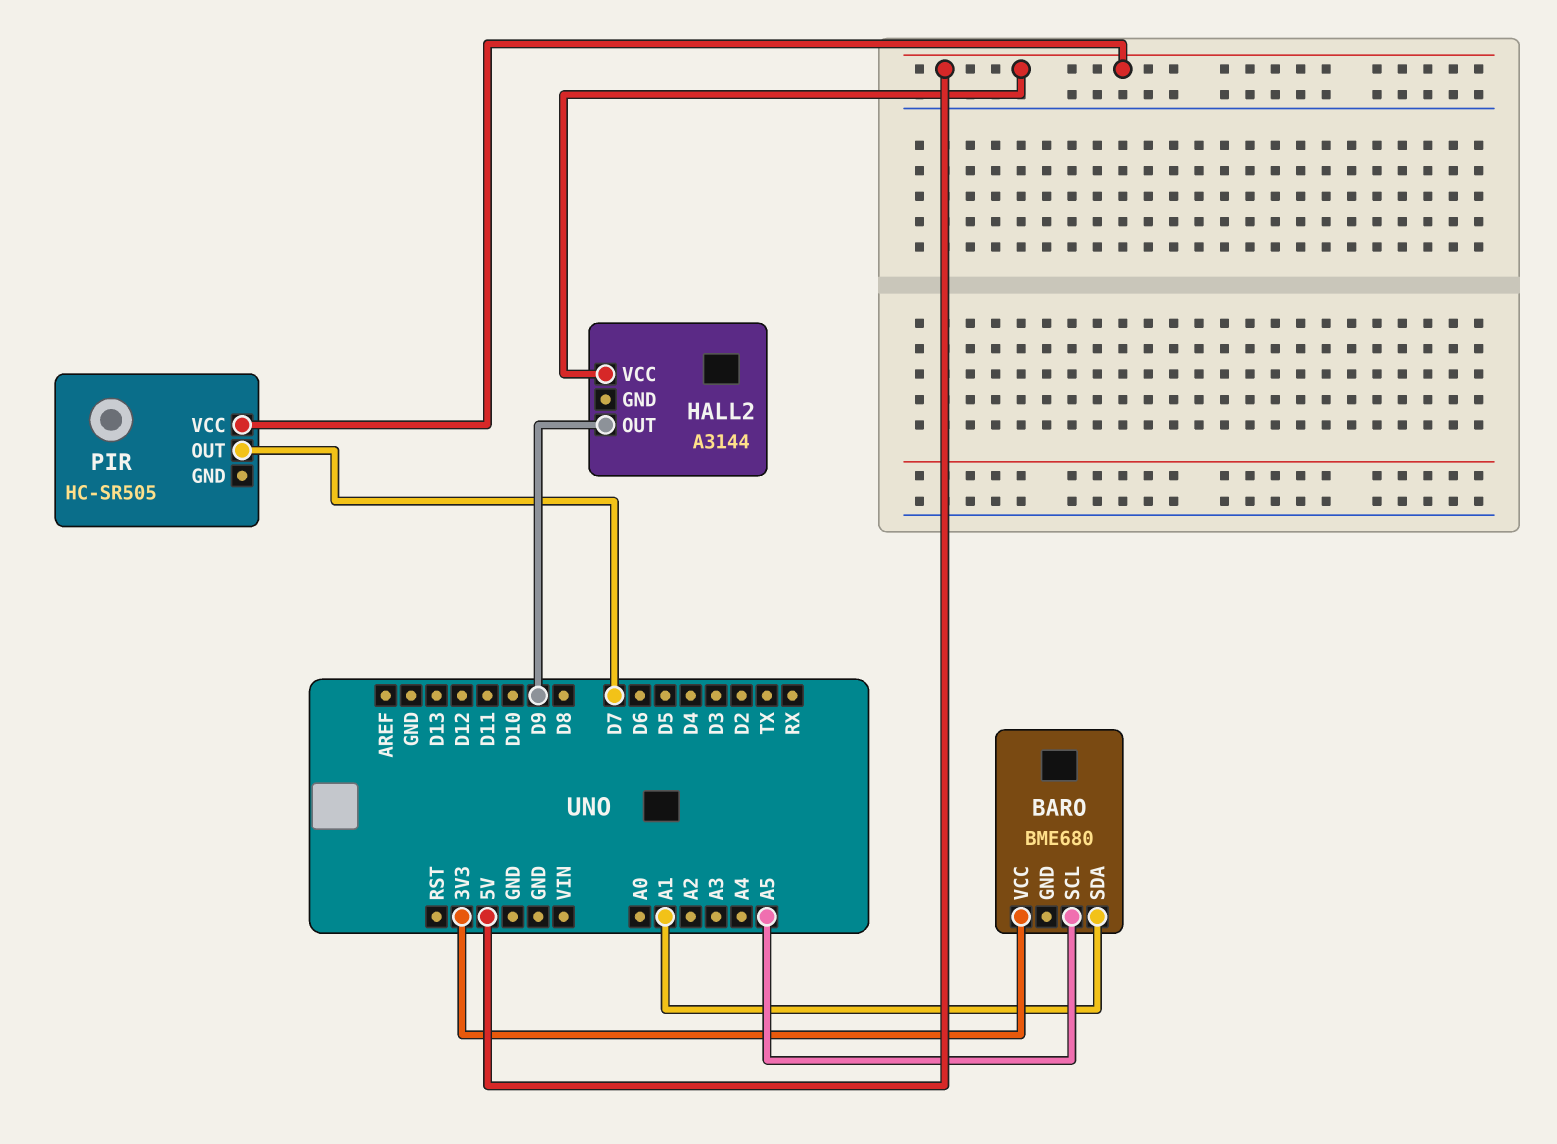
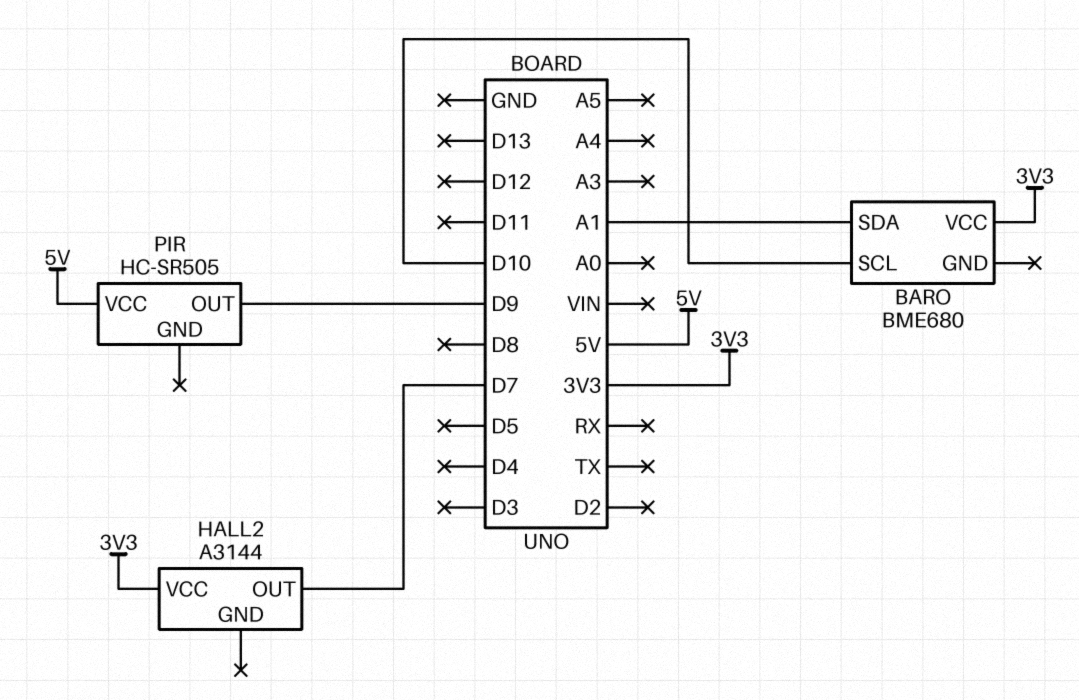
BARO pin SCL: A5 -> D10
HALL2 pin OUT: D9 -> D7
HALL2 pin VCC: 5V -> 3V3
PIR pin OUT: D7 -> D9

